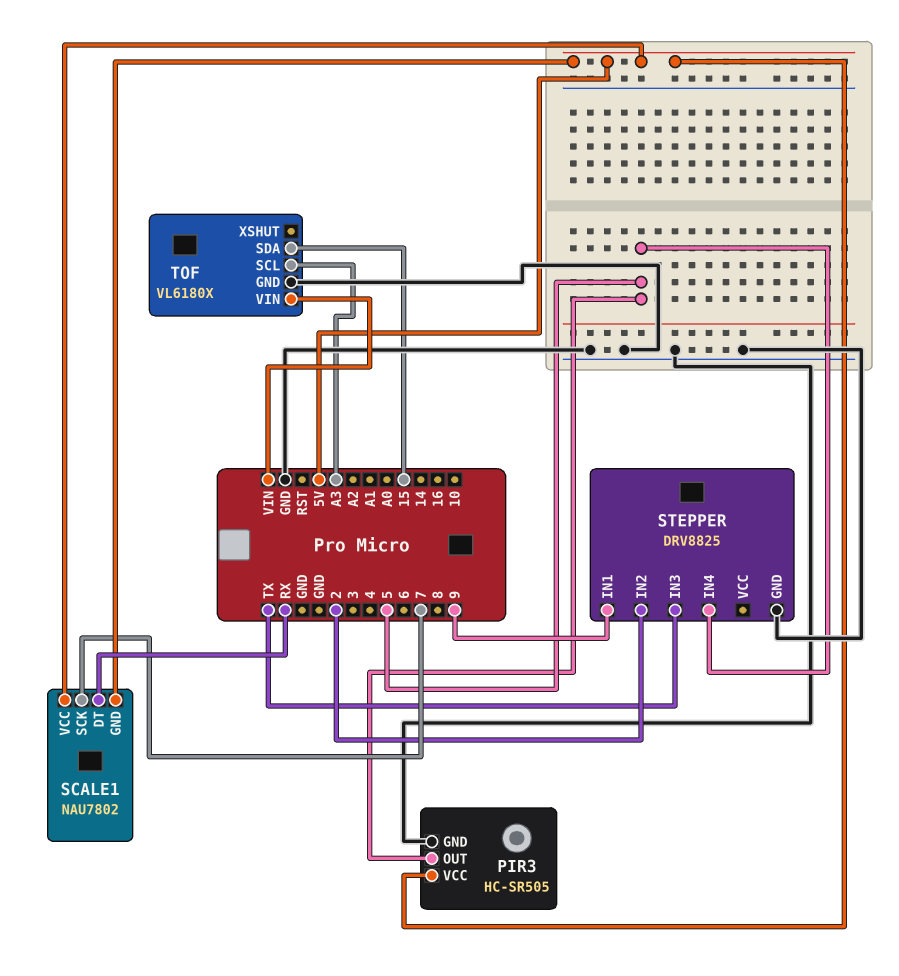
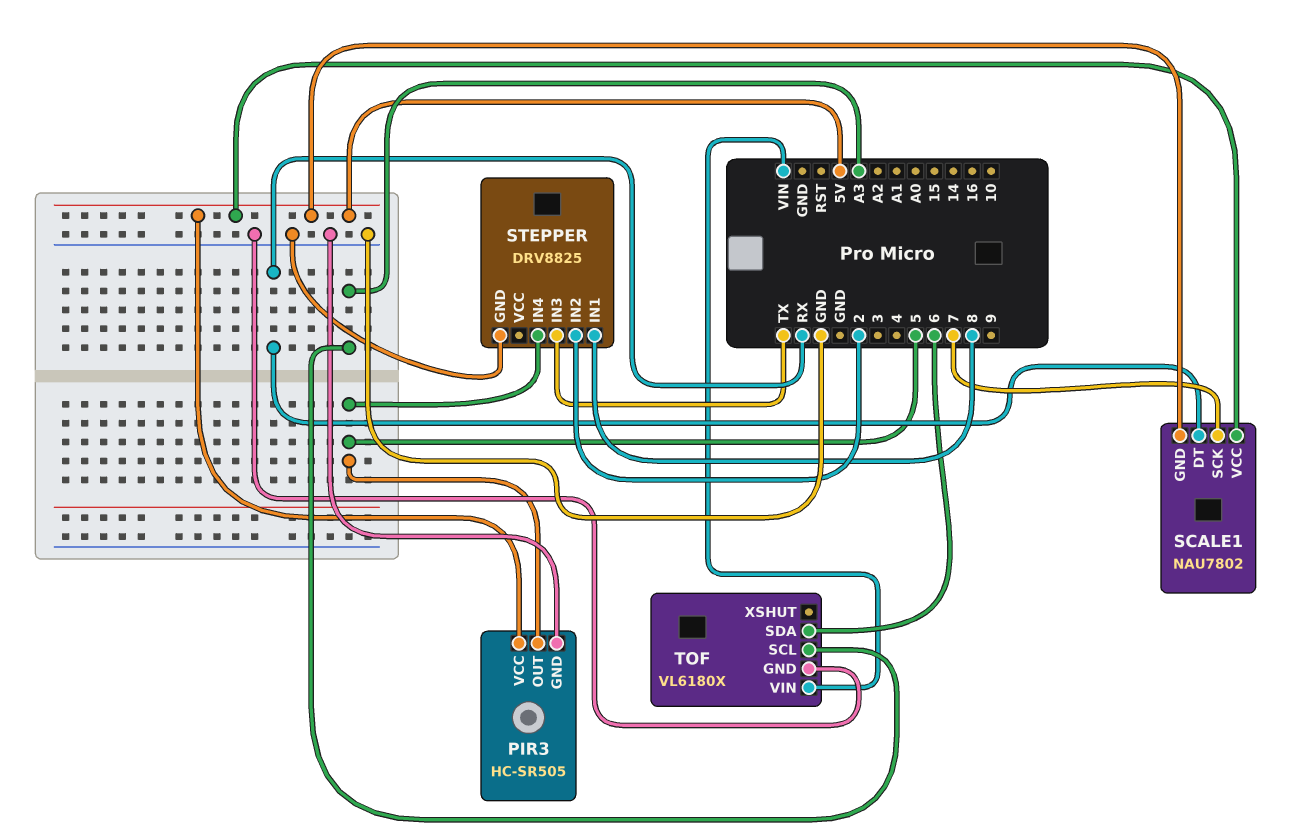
STEPPER pin IN1: 9 -> 8
TOF pin SDA: 15 -> 6

